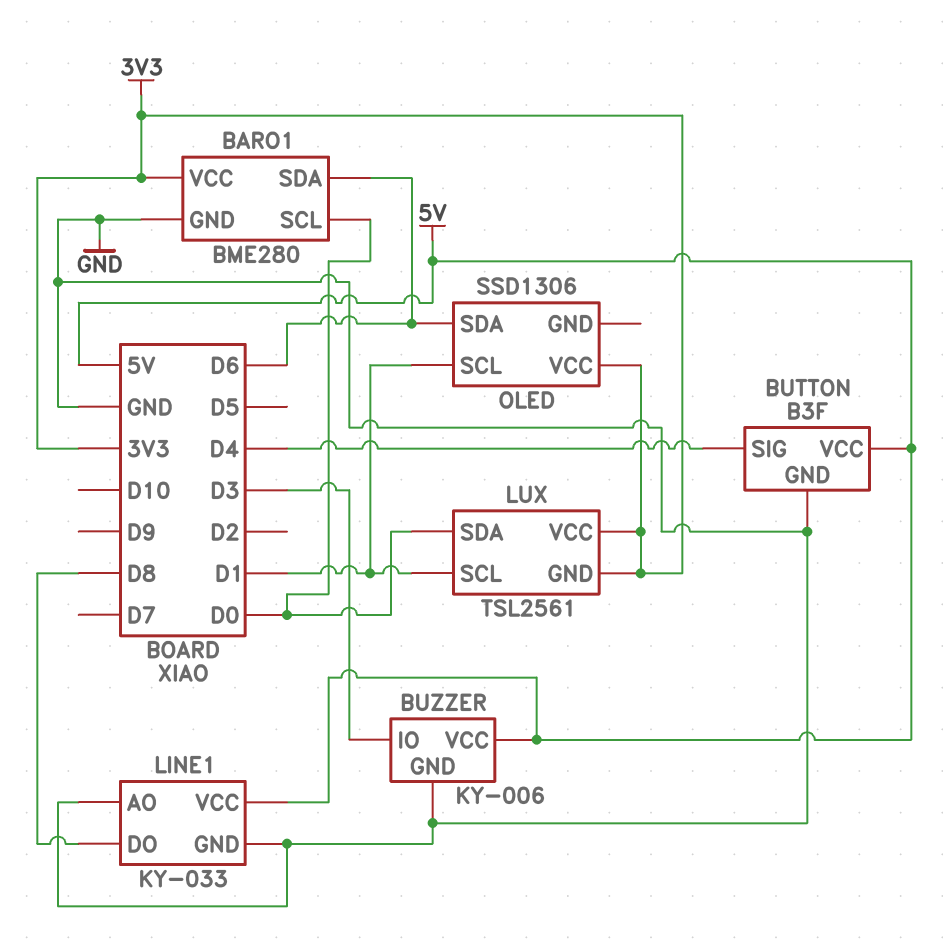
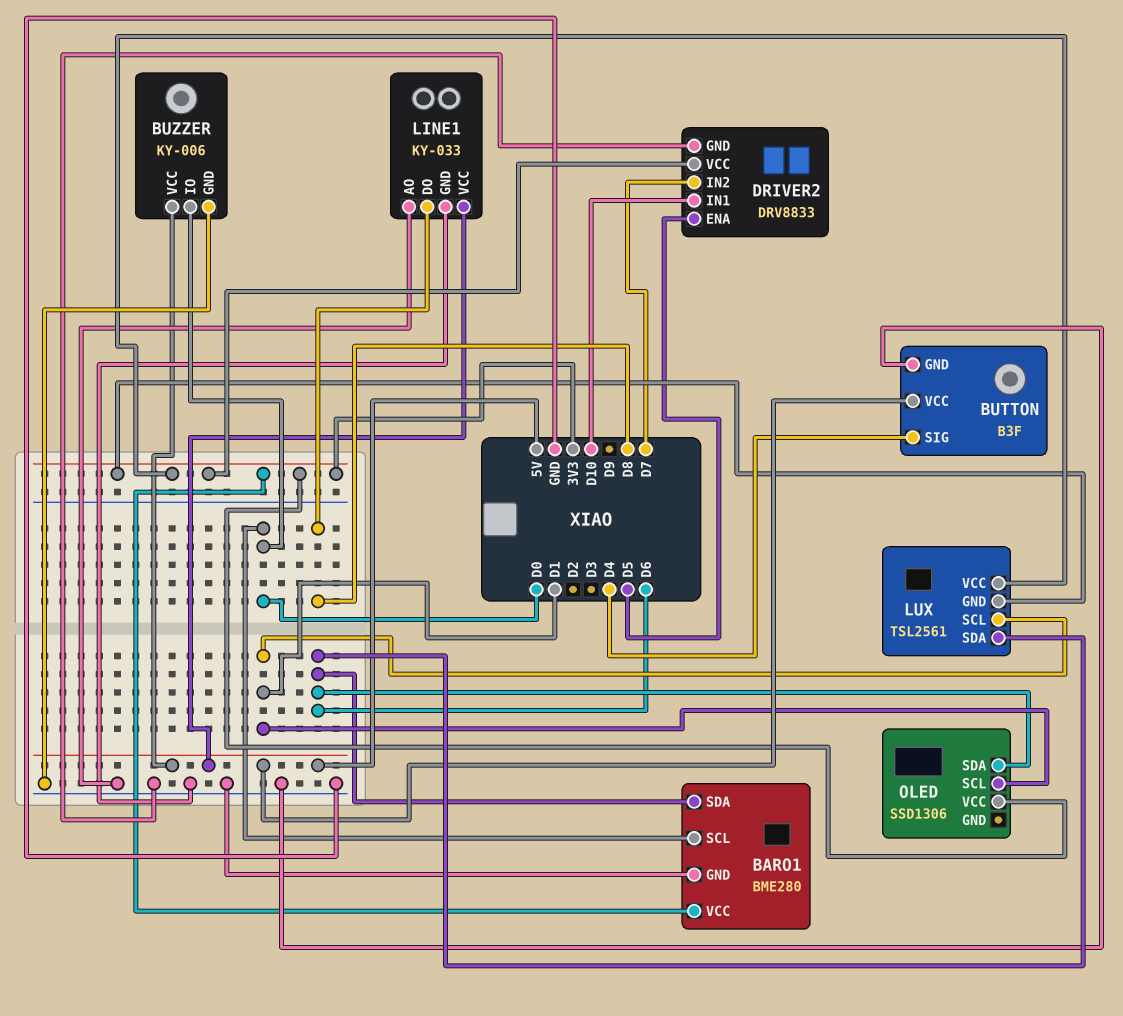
BUZZER pin IO: D3 -> D0
DRIVER2: none -> DRV8833
DRIVER2 pin ENA: none -> D5
DRIVER2 pin GND: none -> GND
DRIVER2 pin IN1: none -> D10
DRIVER2 pin IN2: none -> D7
DRIVER2 pin VCC: none -> 3V3
LUX pin SDA: D0 -> D6

